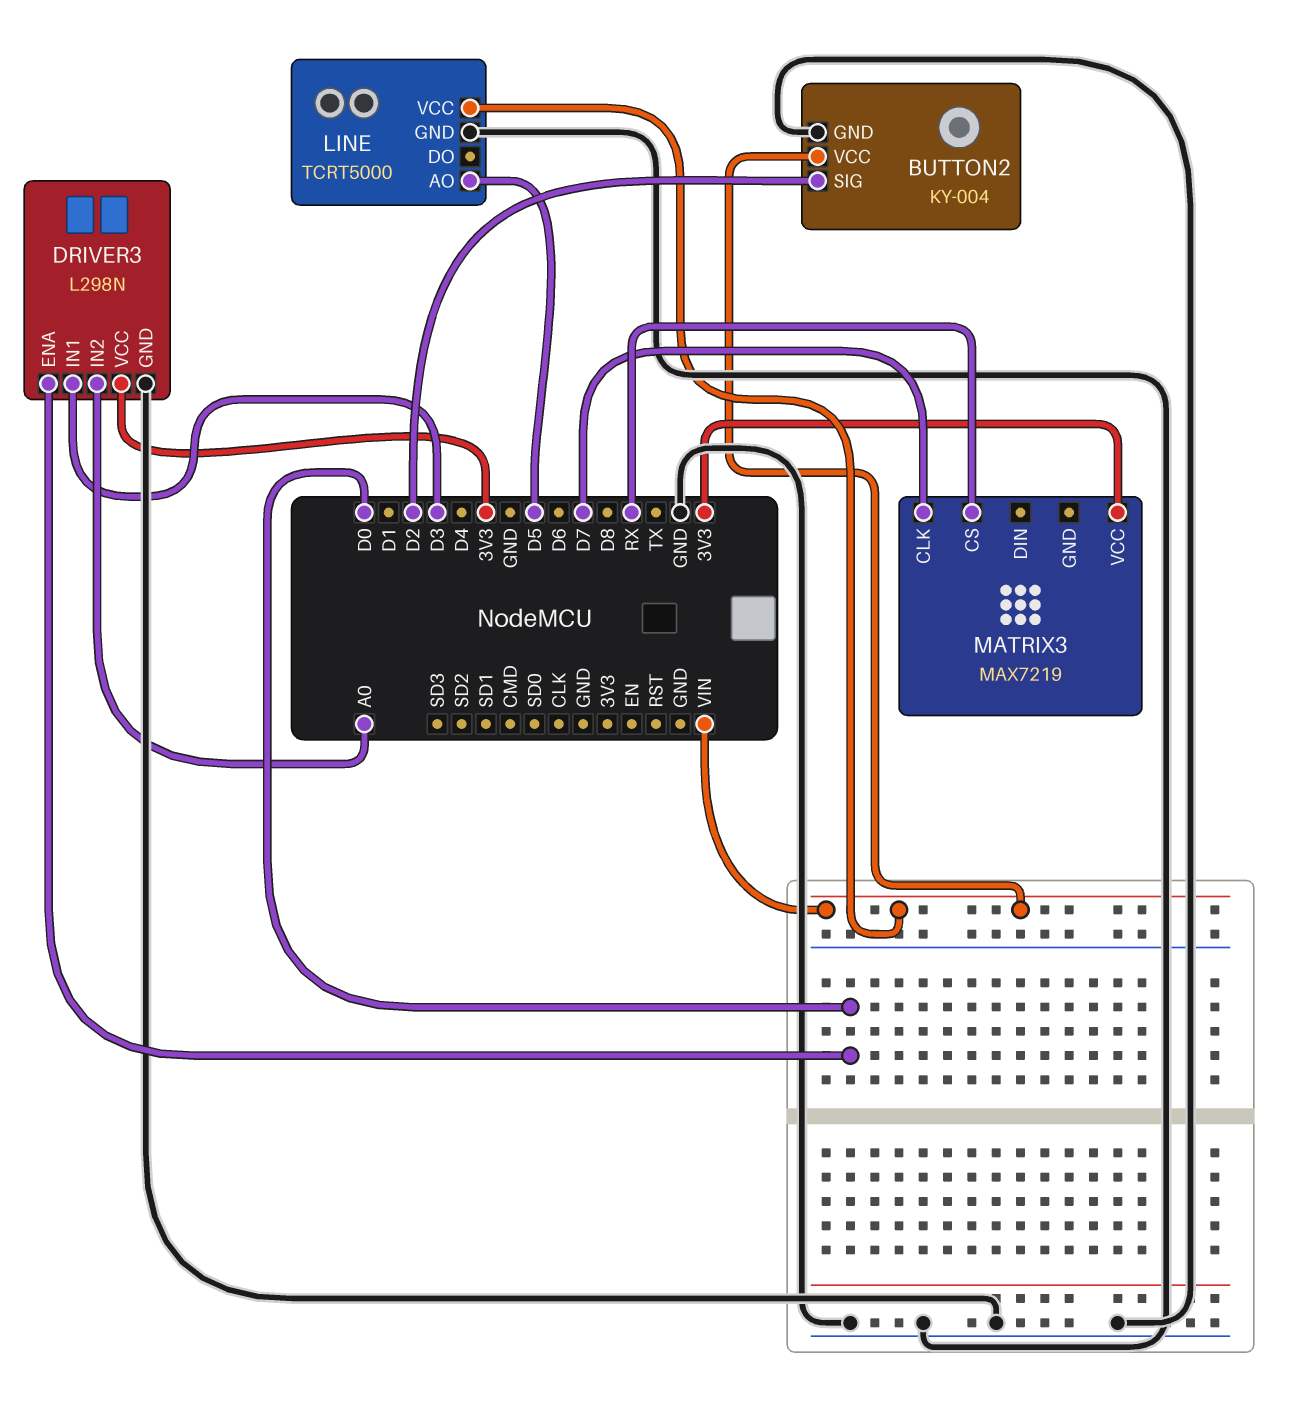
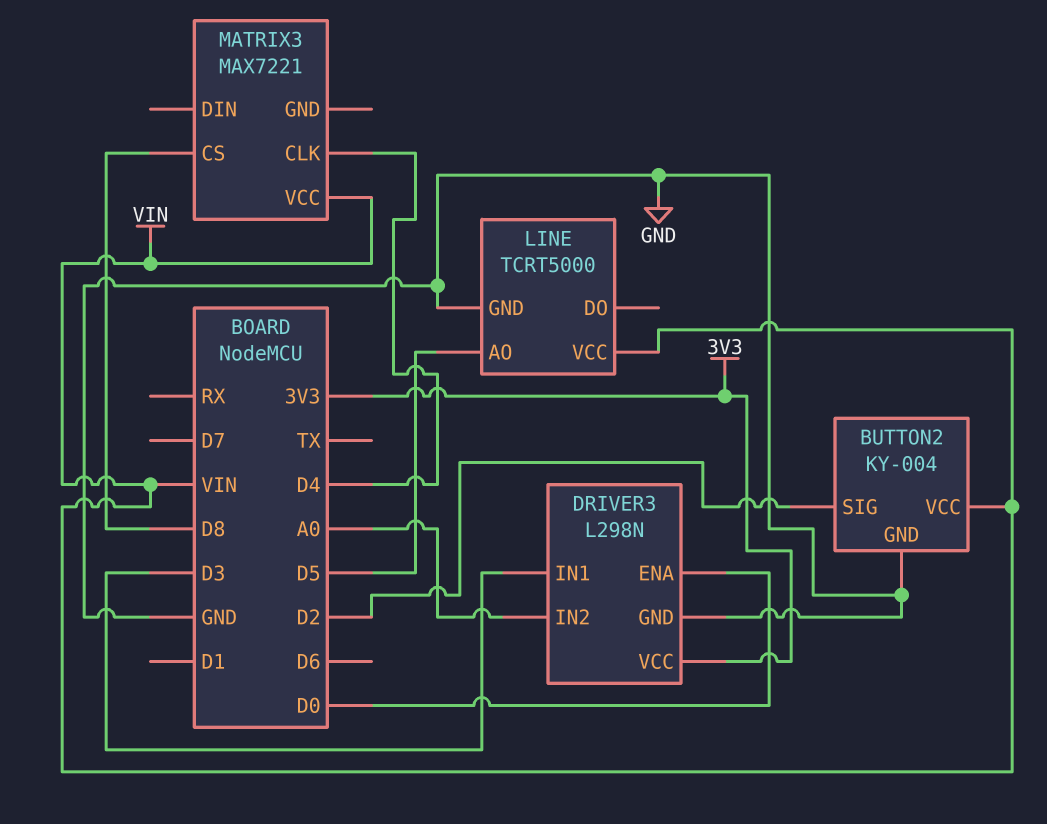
MATRIX3: MAX7219 -> MAX7221
MATRIX3 pin CLK: D7 -> D4
MATRIX3 pin CS: RX -> D8
MATRIX3 pin VCC: 3V3 -> VIN

